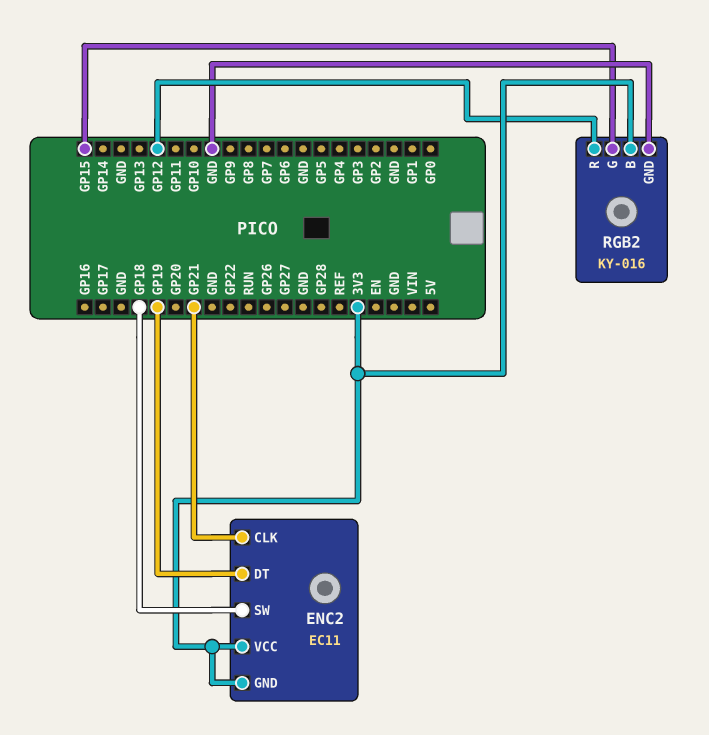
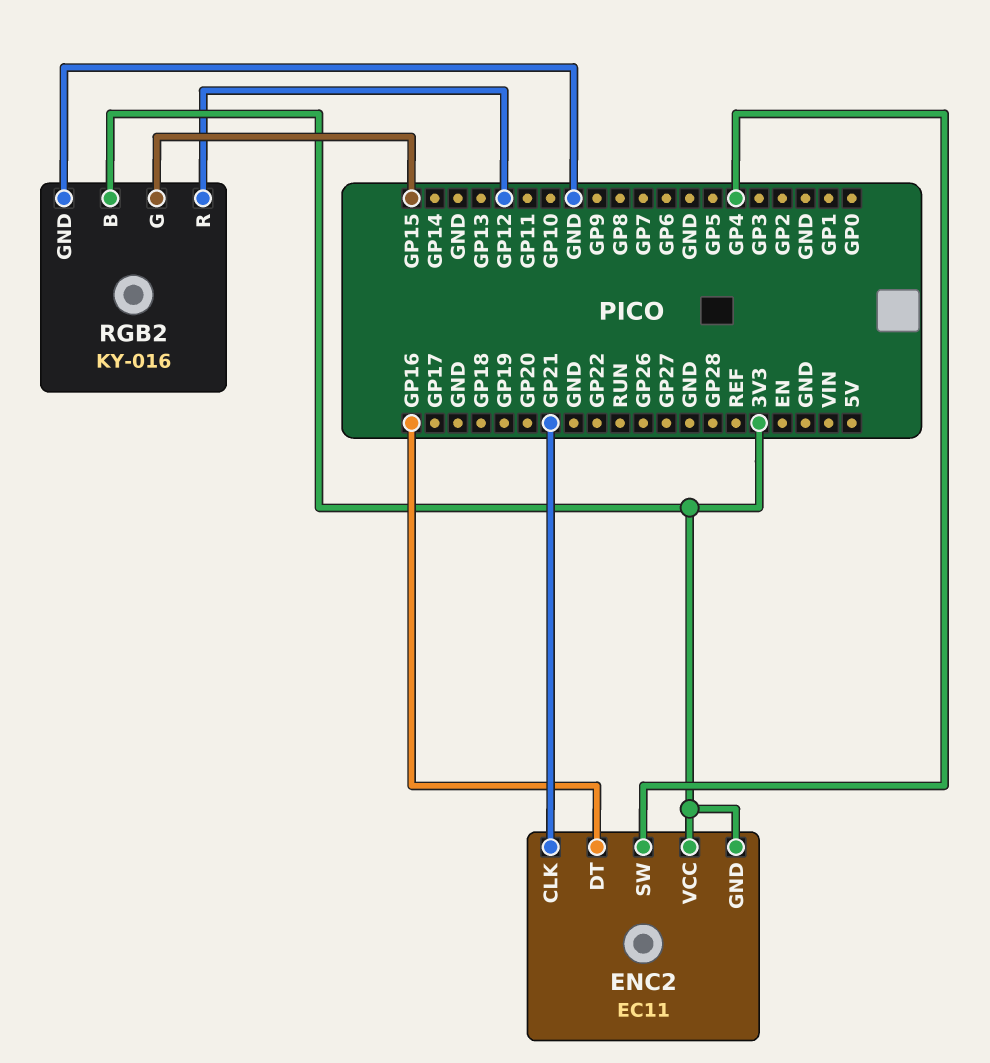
ENC2 pin DT: GP19 -> GP16
ENC2 pin SW: GP18 -> GP4

